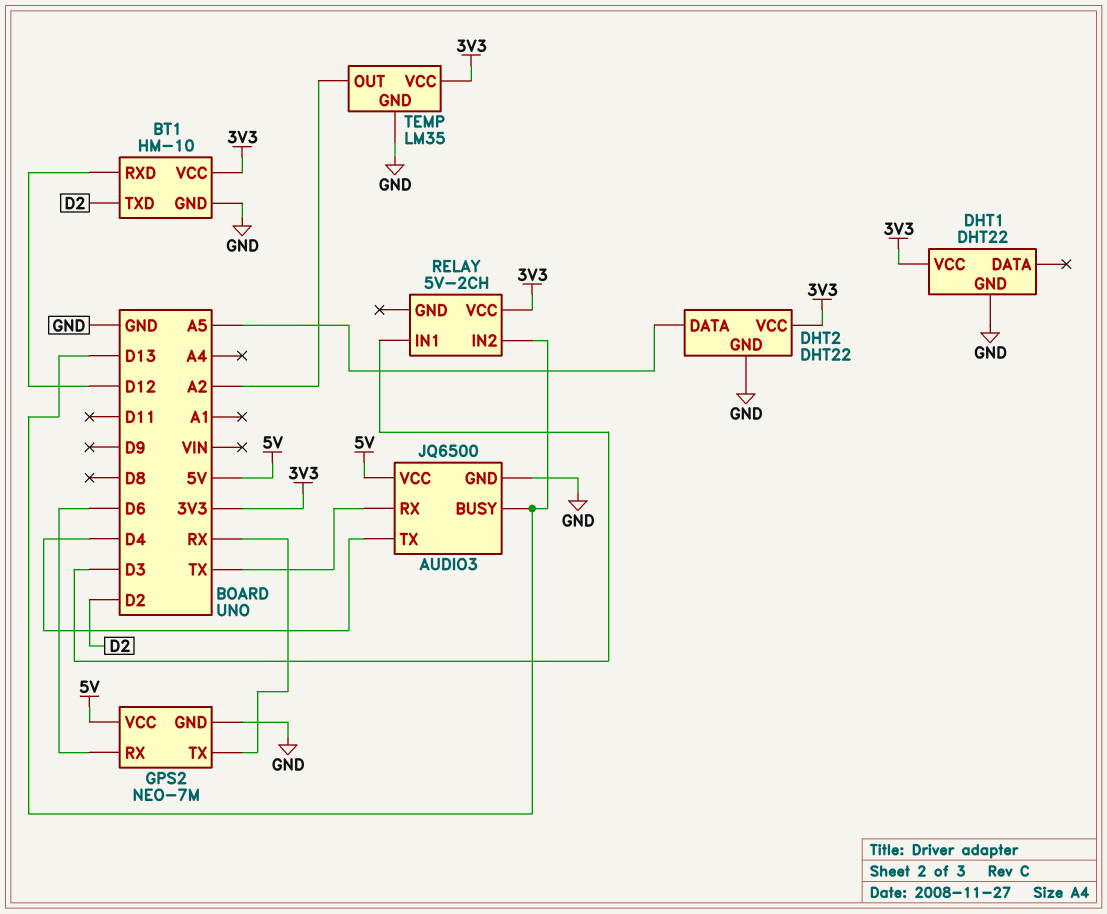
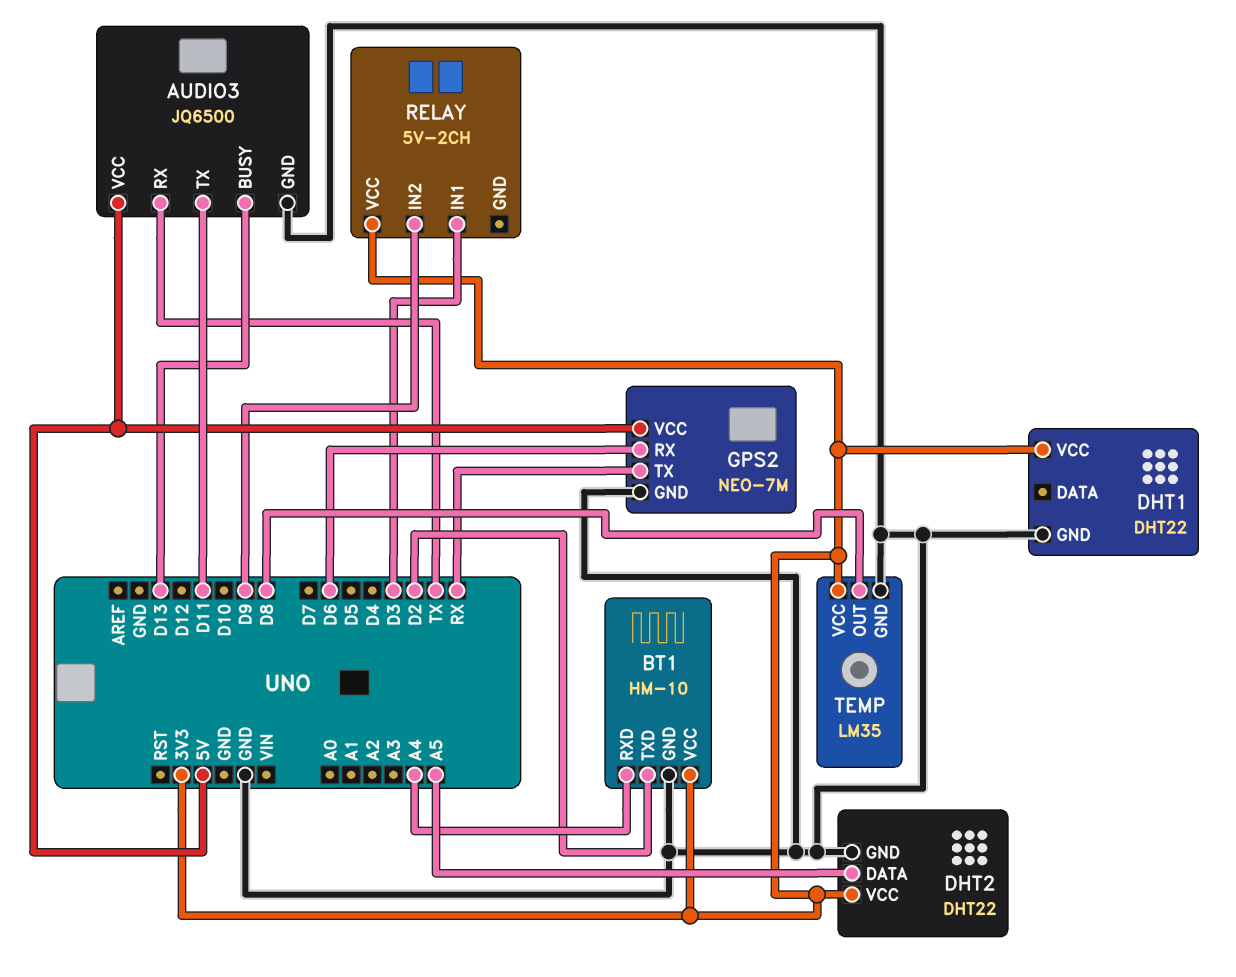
AUDIO3 pin TX: D4 -> D11
BT1 pin RXD: D12 -> A4
RELAY pin IN2: D13 -> D9
TEMP pin OUT: A2 -> D8

